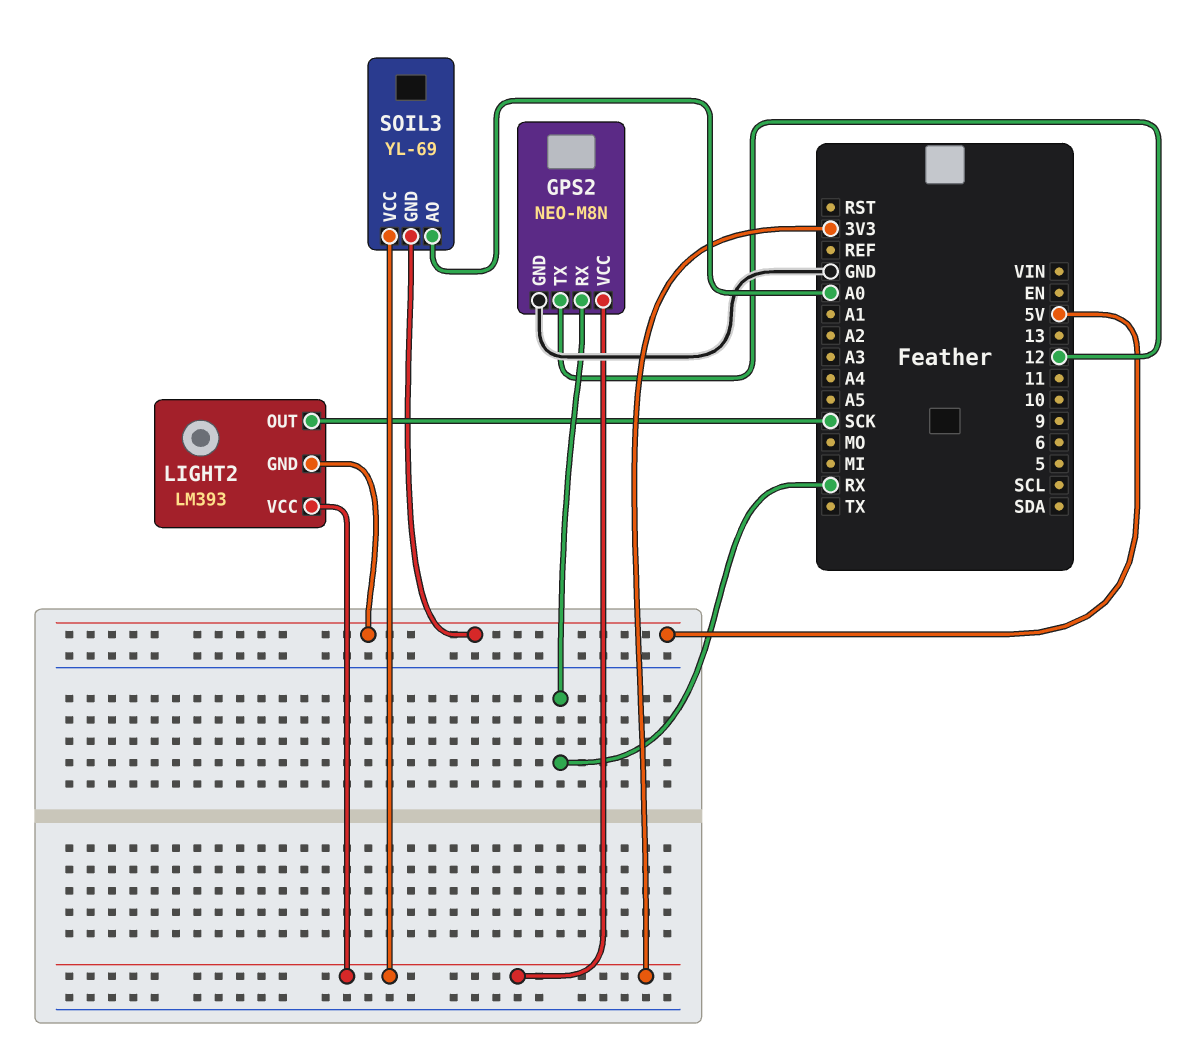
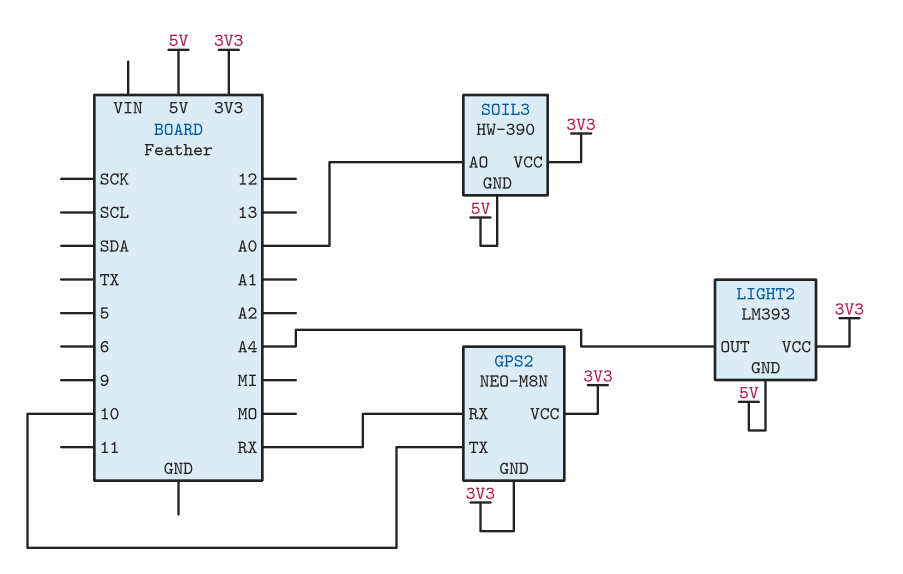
GPS2 pin GND: GND -> 3V3
GPS2 pin TX: 12 -> 10
LIGHT2 pin OUT: SCK -> A4
SOIL3: YL-69 -> HW-390

